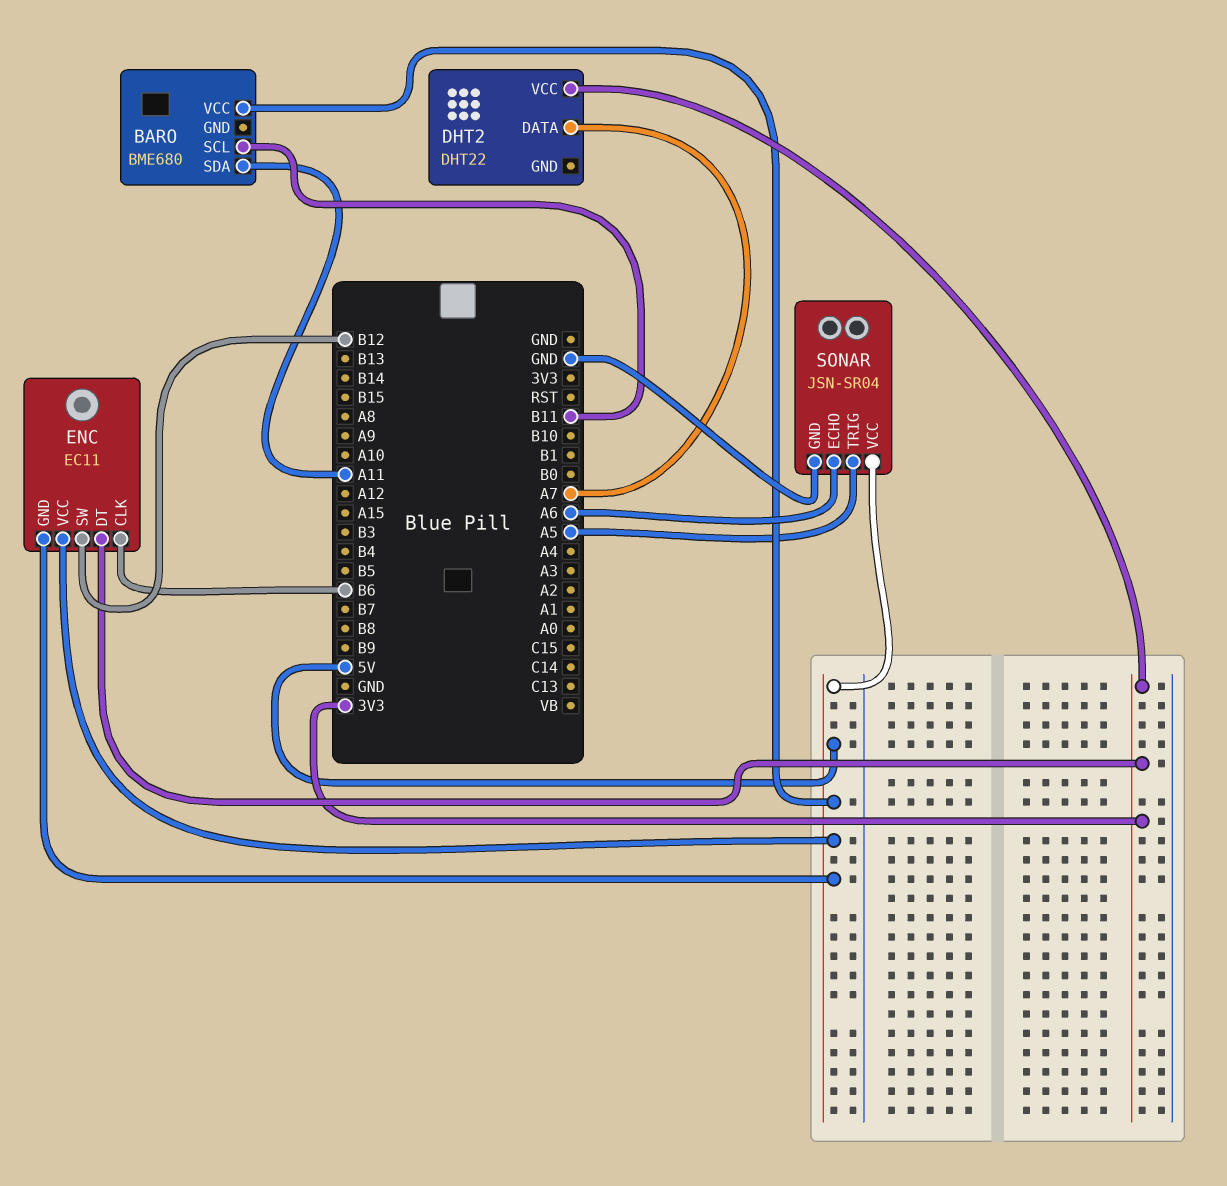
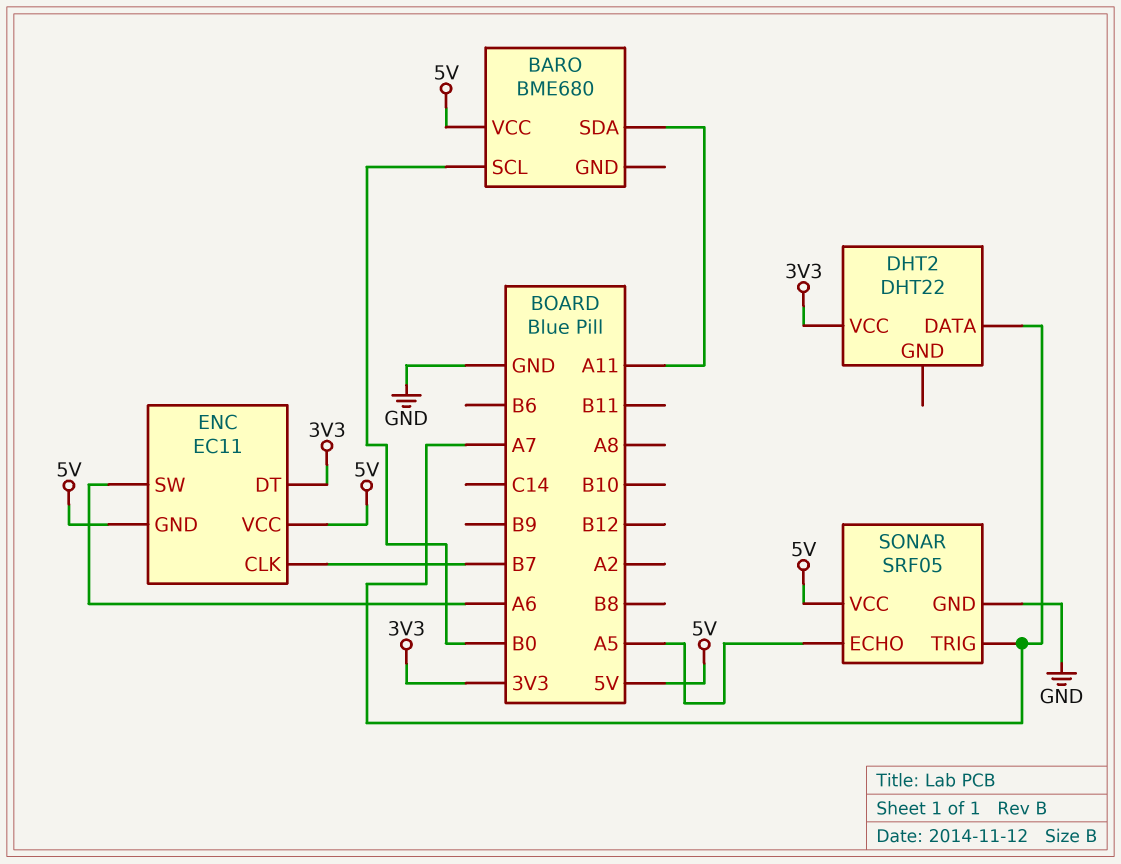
BARO pin SCL: B11 -> B0
ENC pin CLK: B6 -> B7
ENC pin SW: B12 -> A6
SONAR: JSN-SR04 -> SRF05
SONAR pin ECHO: A6 -> A5
SONAR pin TRIG: A5 -> A7

